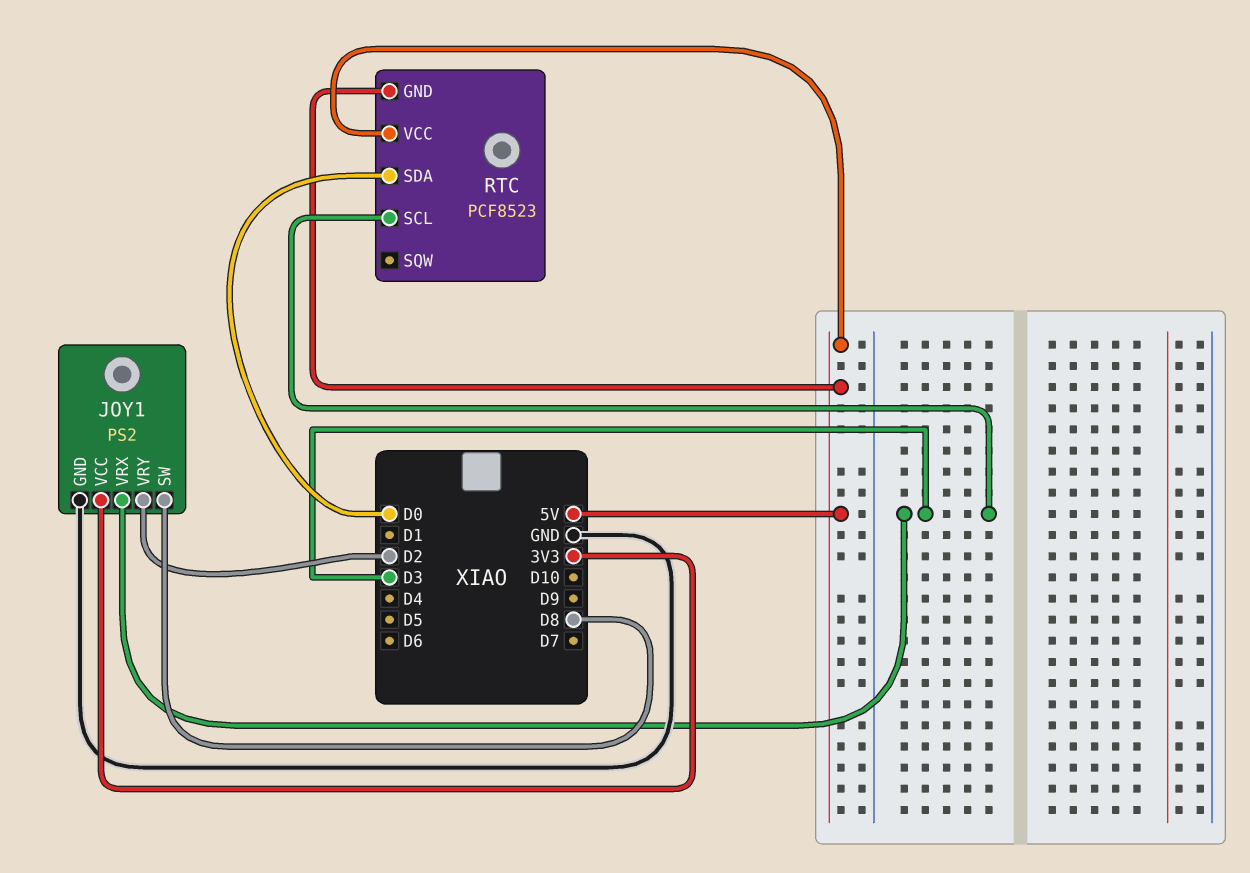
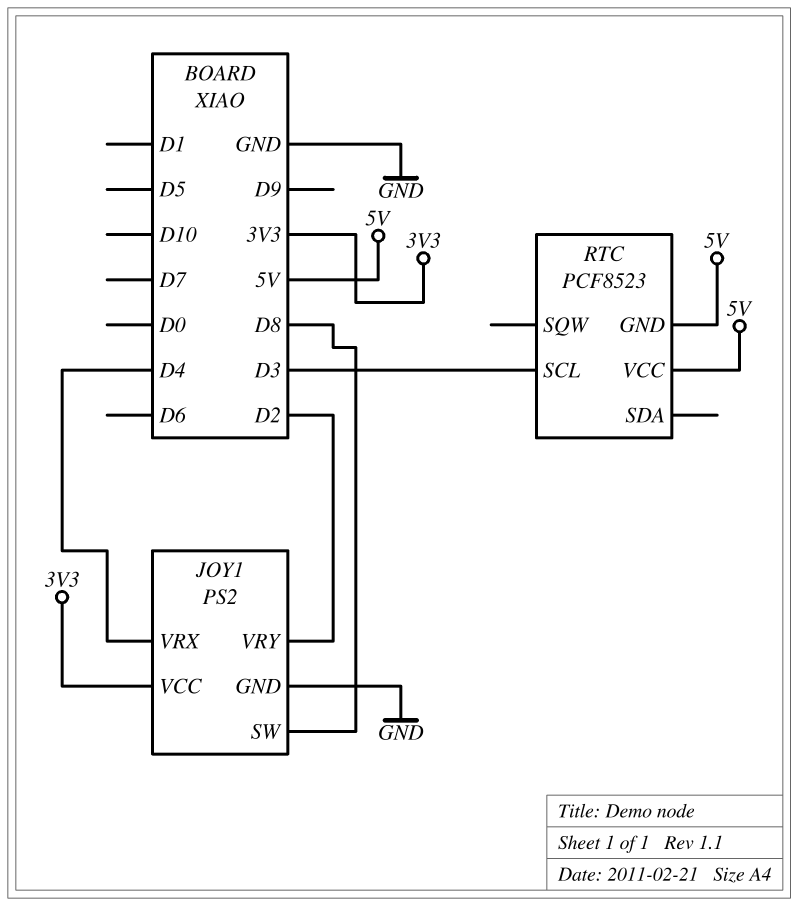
JOY1 pin VRX: D3 -> D4
RTC pin SDA: D0 -> none

